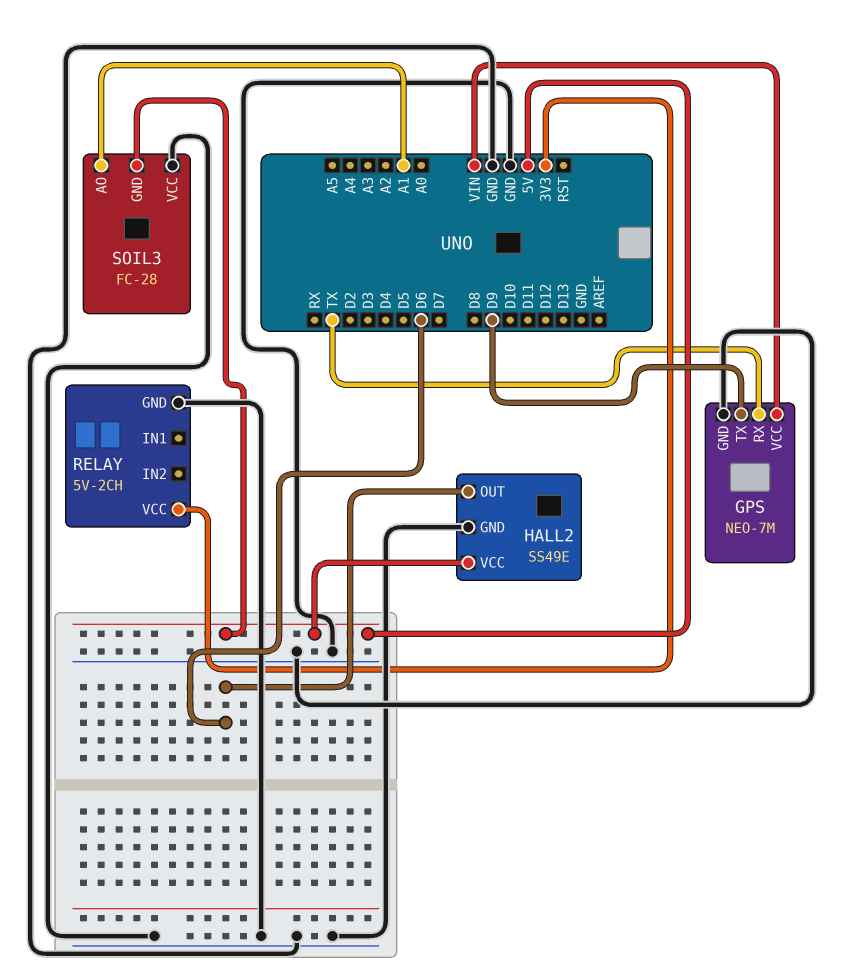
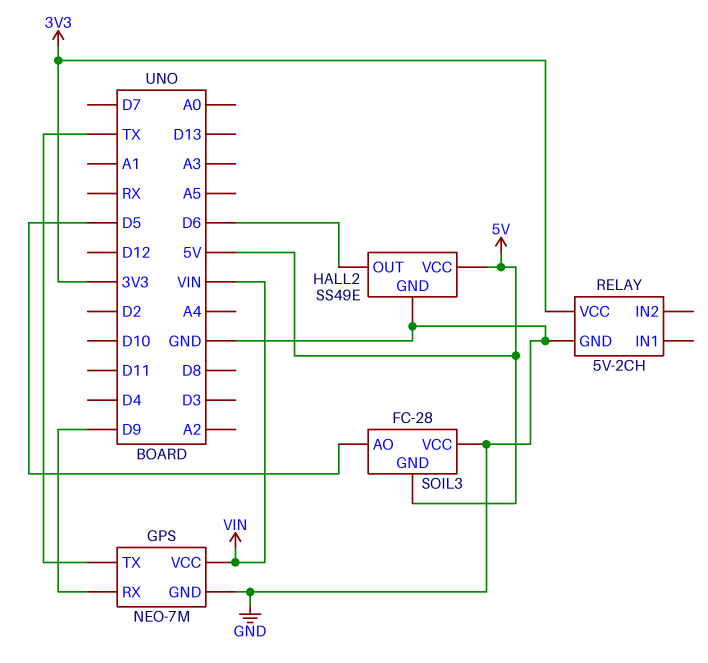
GPS pin RX: TX -> D9
GPS pin TX: D9 -> TX
SOIL3 pin AO: A1 -> D5

